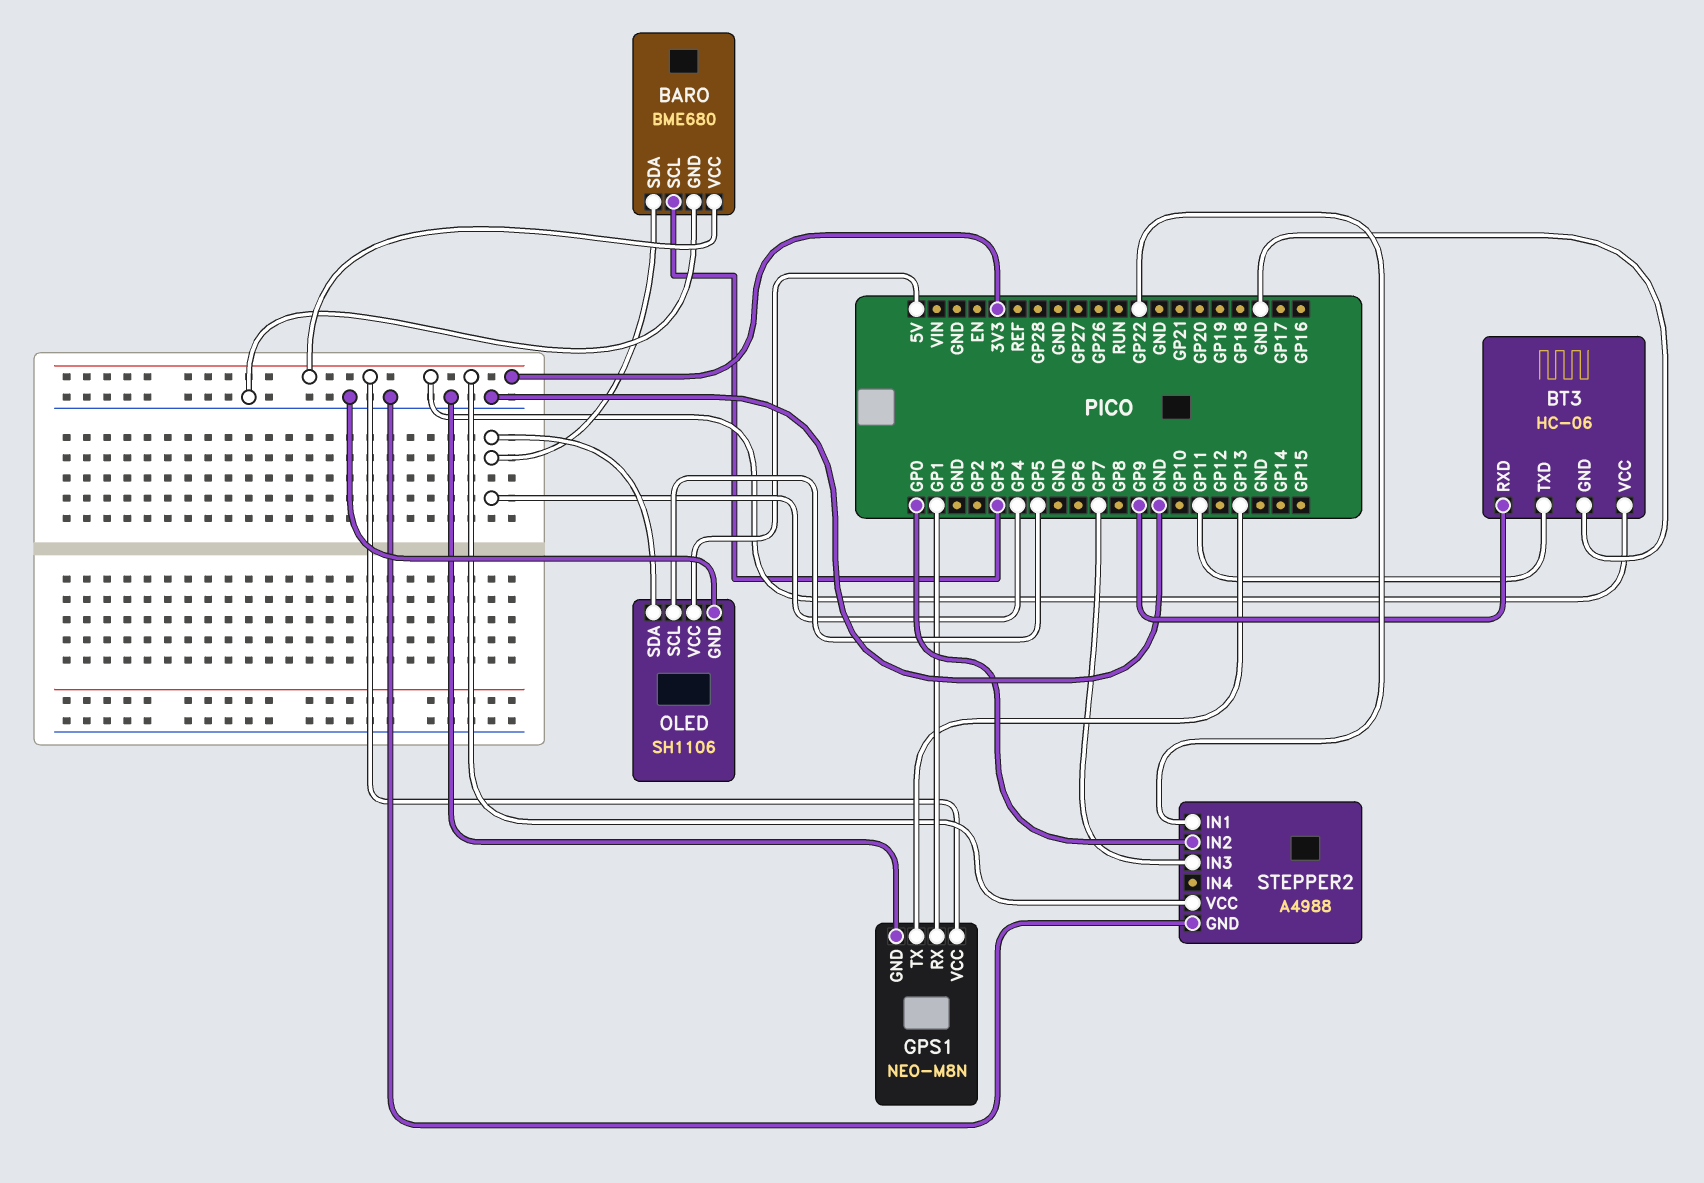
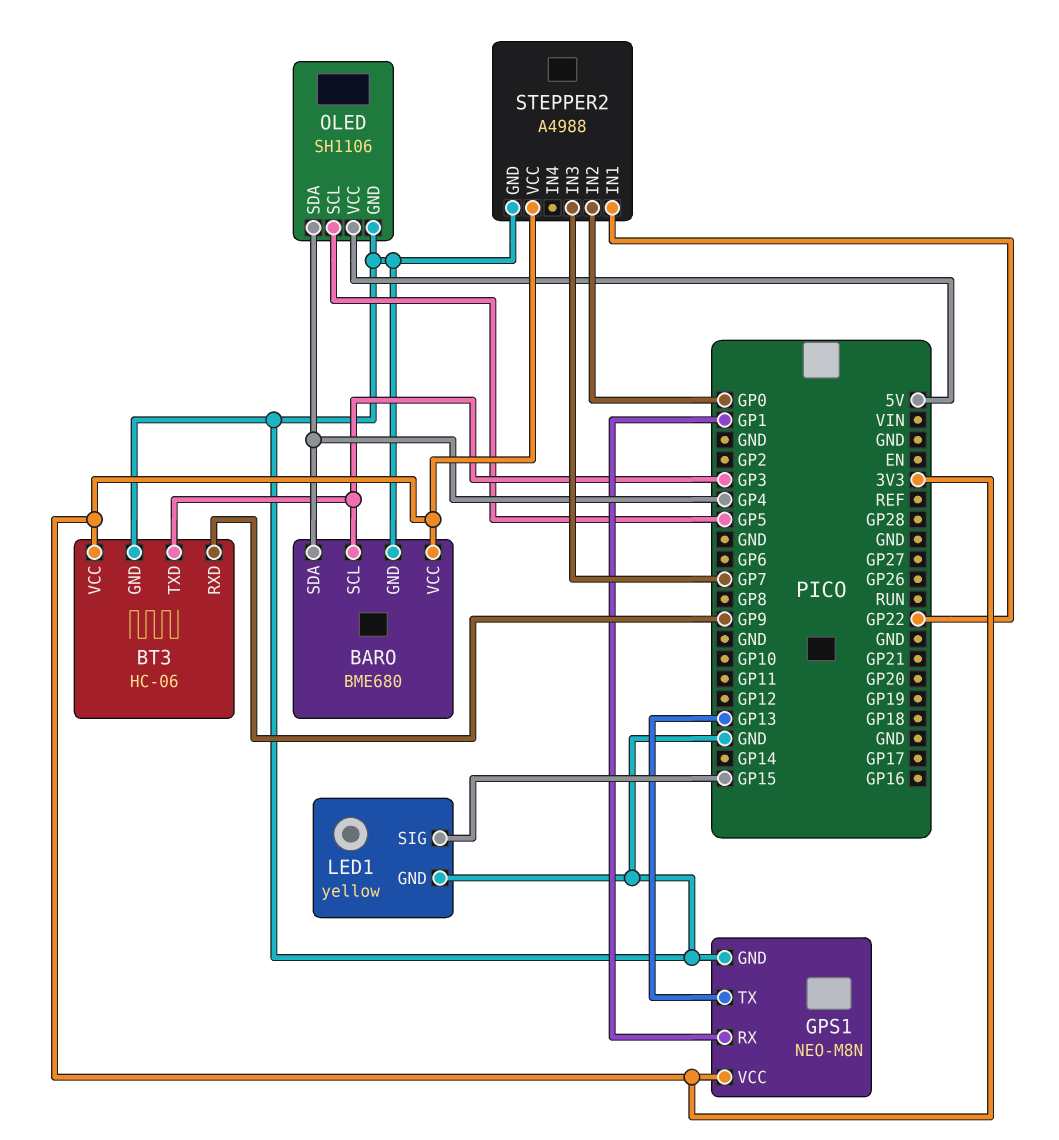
BT3 pin TXD: GP11 -> GP3
LED1: none -> yellow
LED1 pin GND: none -> GND
LED1 pin SIG: none -> GP15

